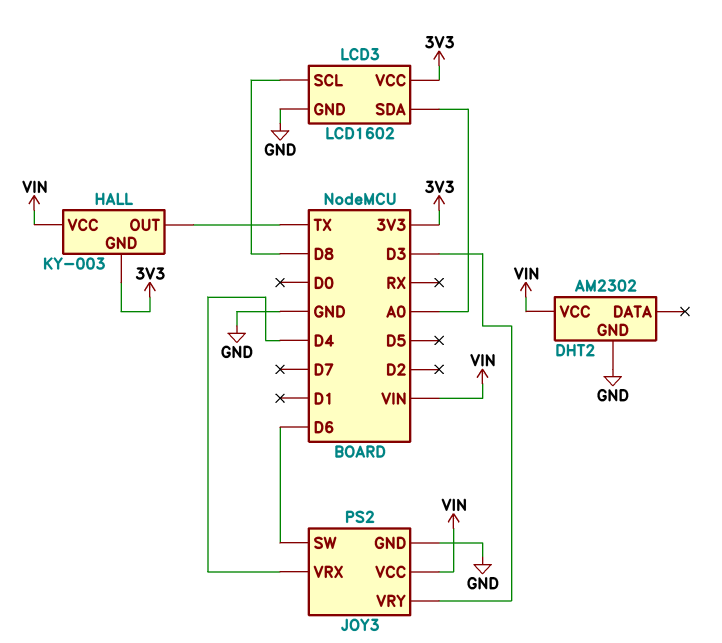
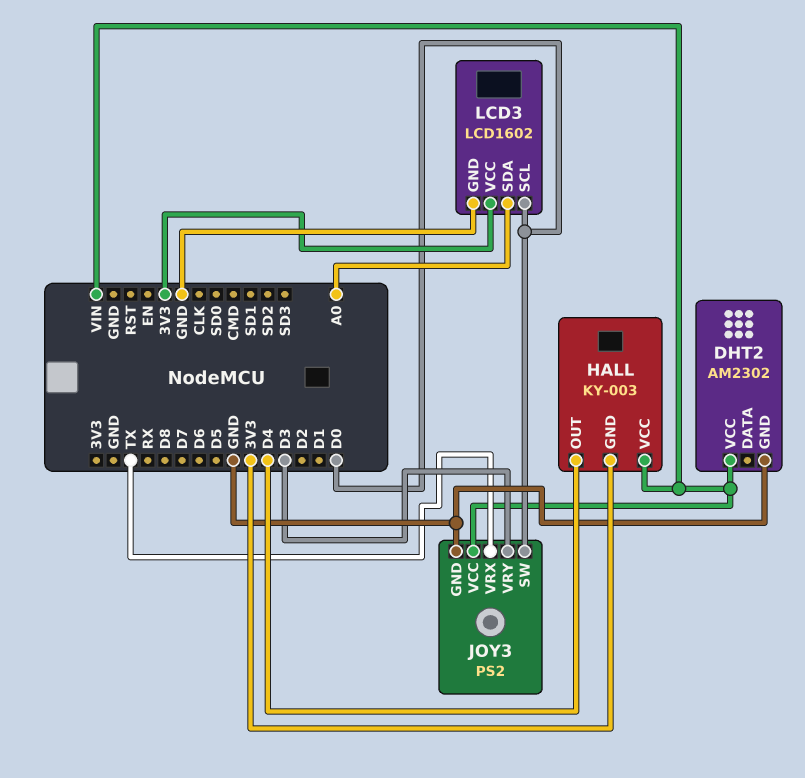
HALL pin OUT: TX -> D4
JOY3 pin SW: D6 -> D0
JOY3 pin VRX: D4 -> TX
LCD3 pin SCL: D8 -> D0

